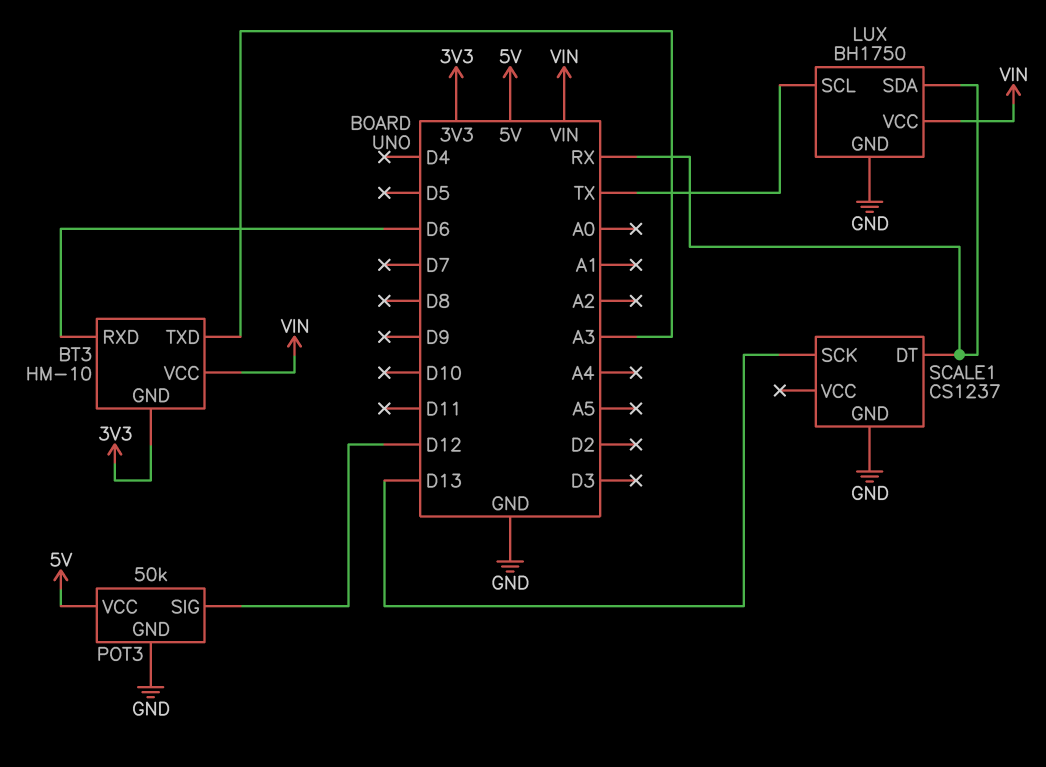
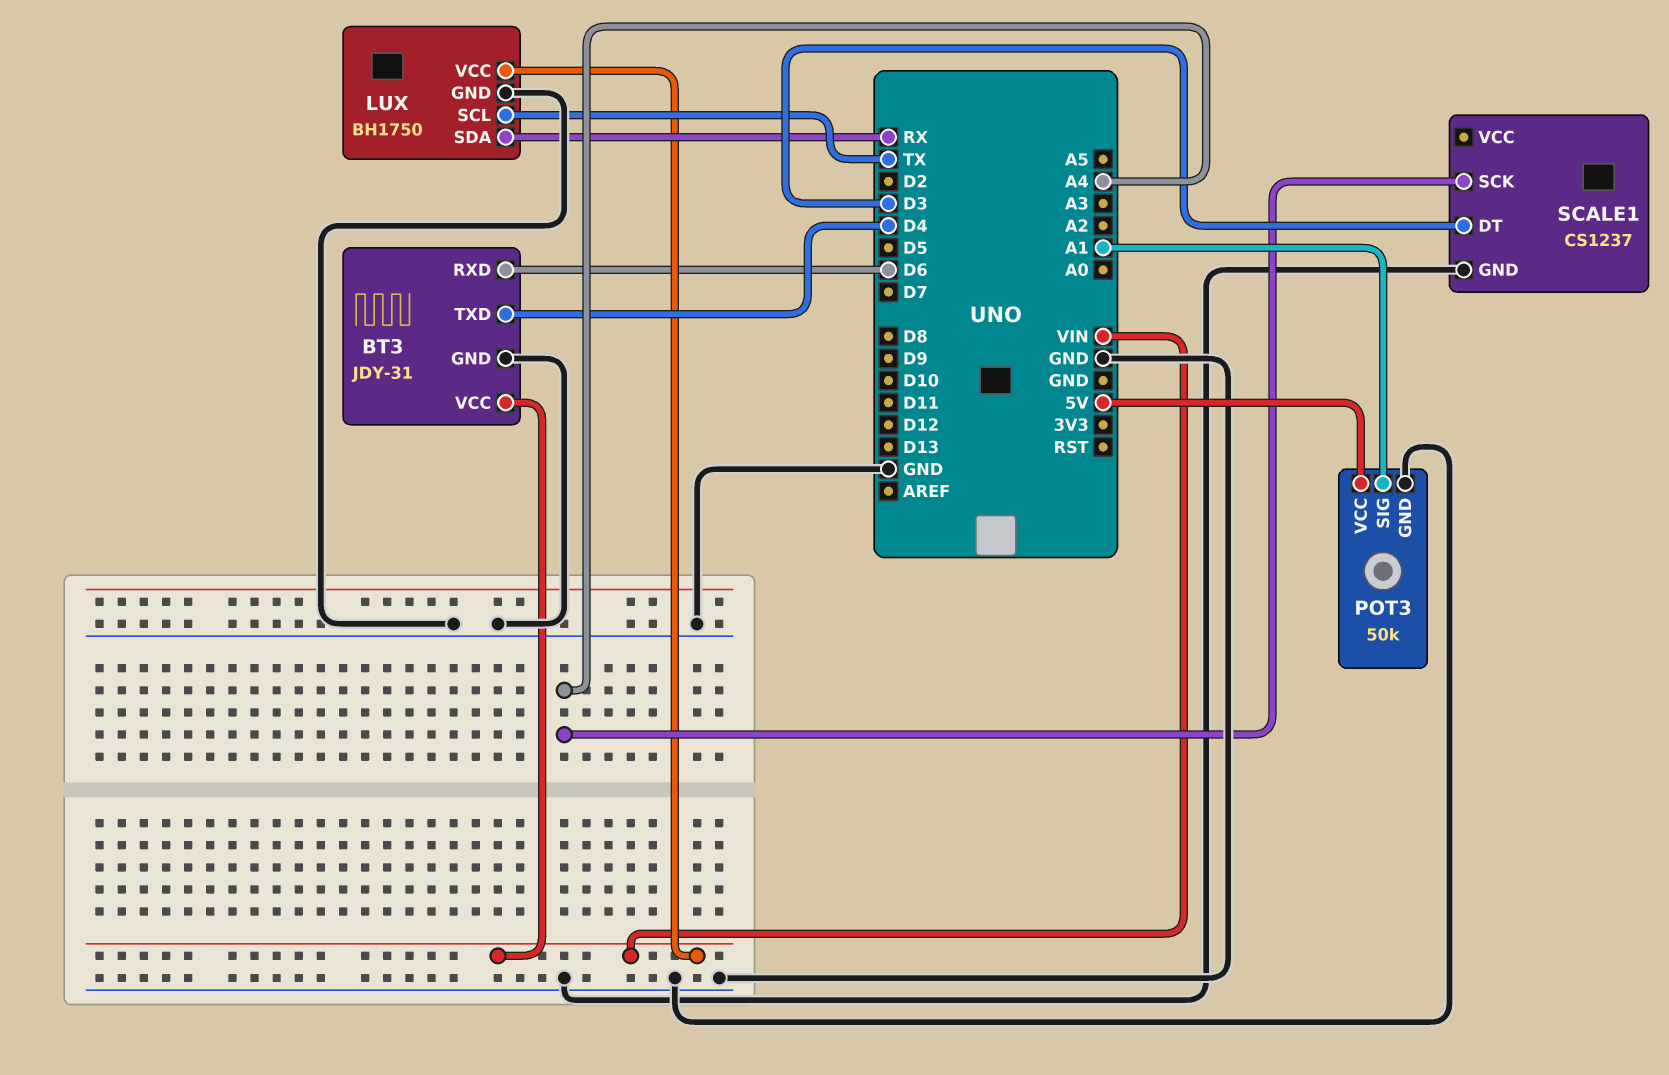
BT3: HM-10 -> JDY-31
BT3 pin GND: 3V3 -> GND
BT3 pin TXD: A3 -> D4
POT3 pin SIG: D12 -> A1
SCALE1 pin DT: RX -> D3
SCALE1 pin SCK: D13 -> A4

